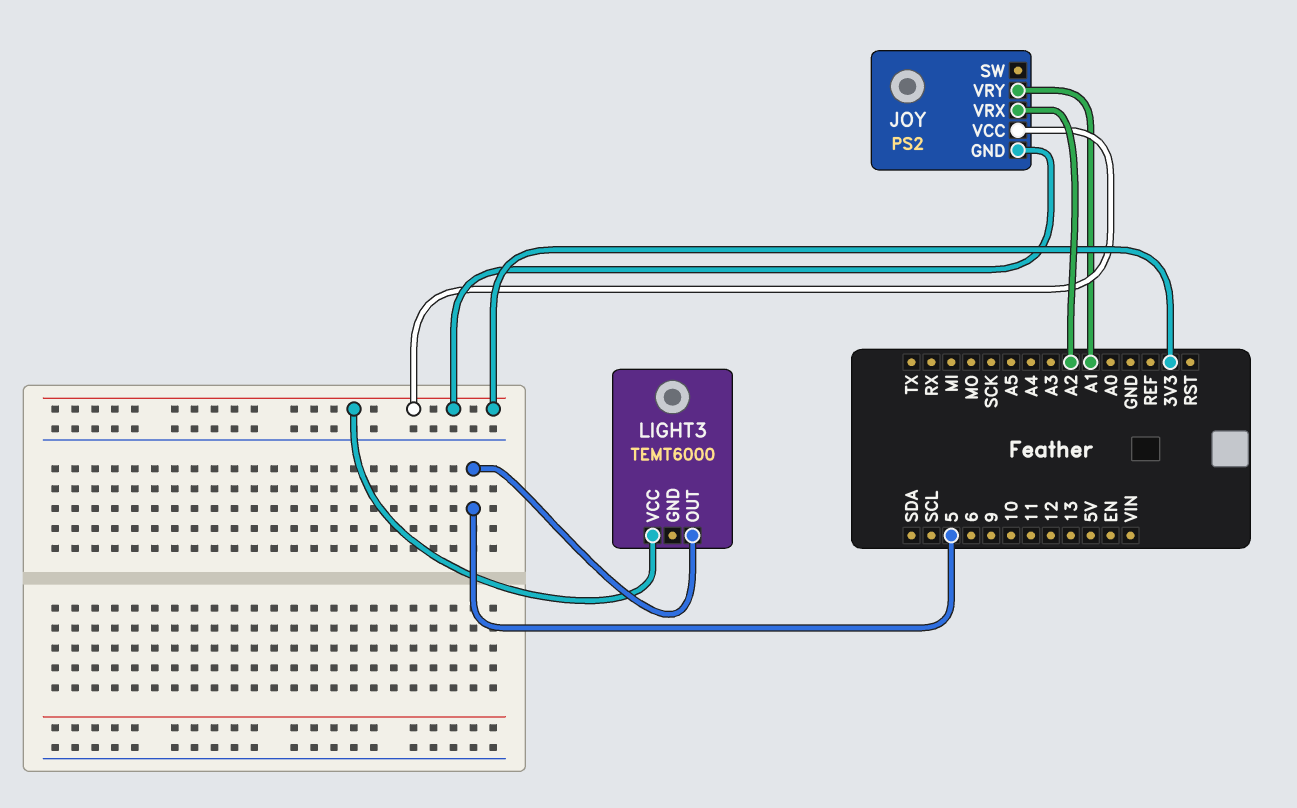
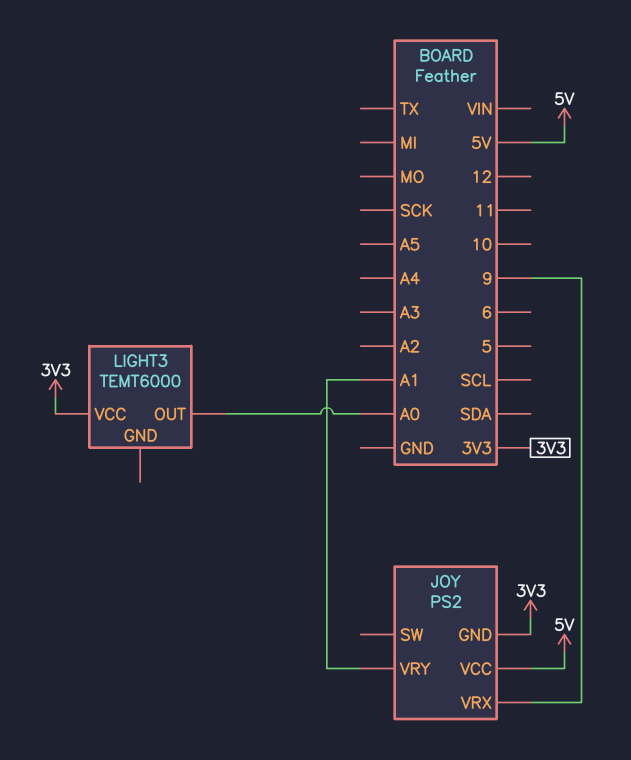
JOY pin VCC: 3V3 -> 5V
JOY pin VRX: A2 -> 9
LIGHT3 pin OUT: 5 -> A0

